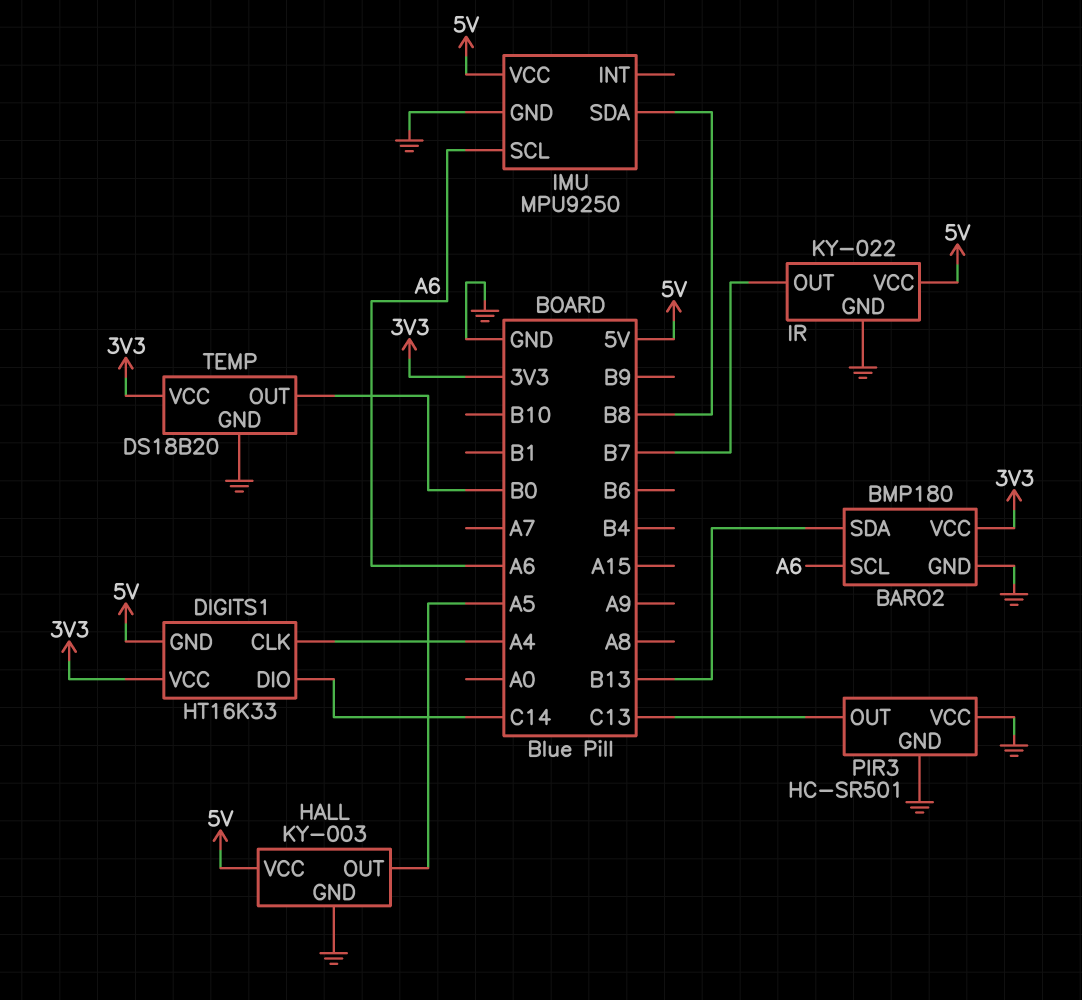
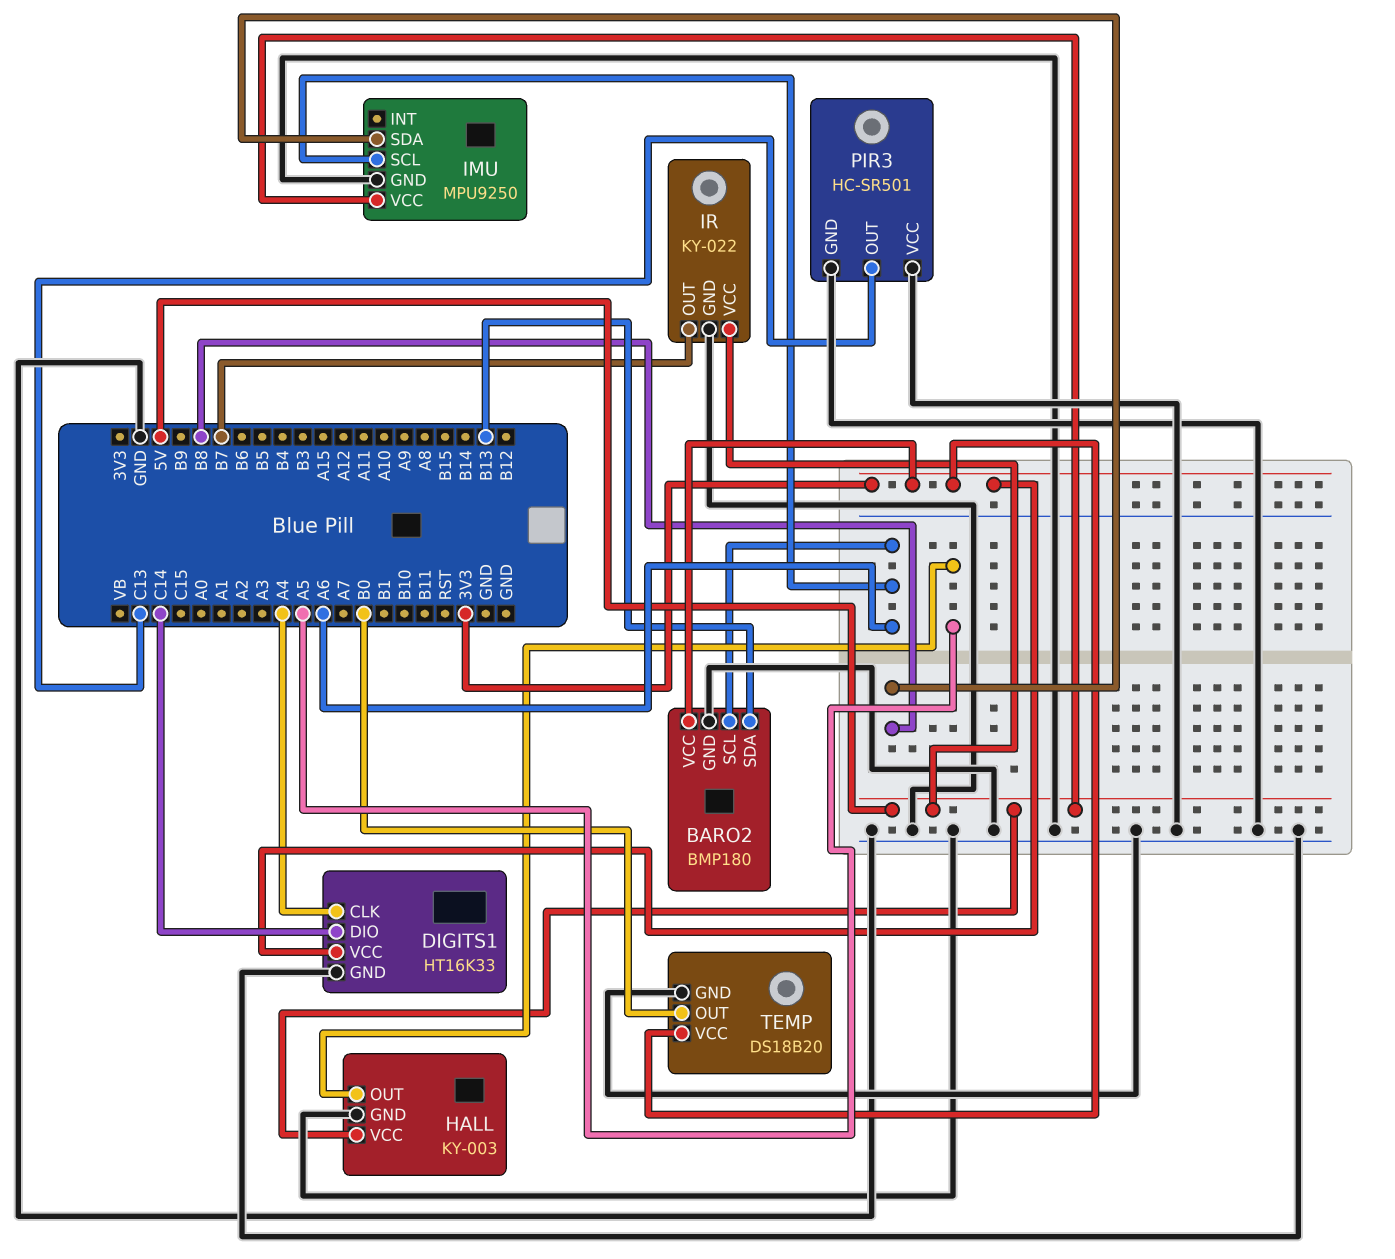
DIGITS1 pin GND: 5V -> GND

